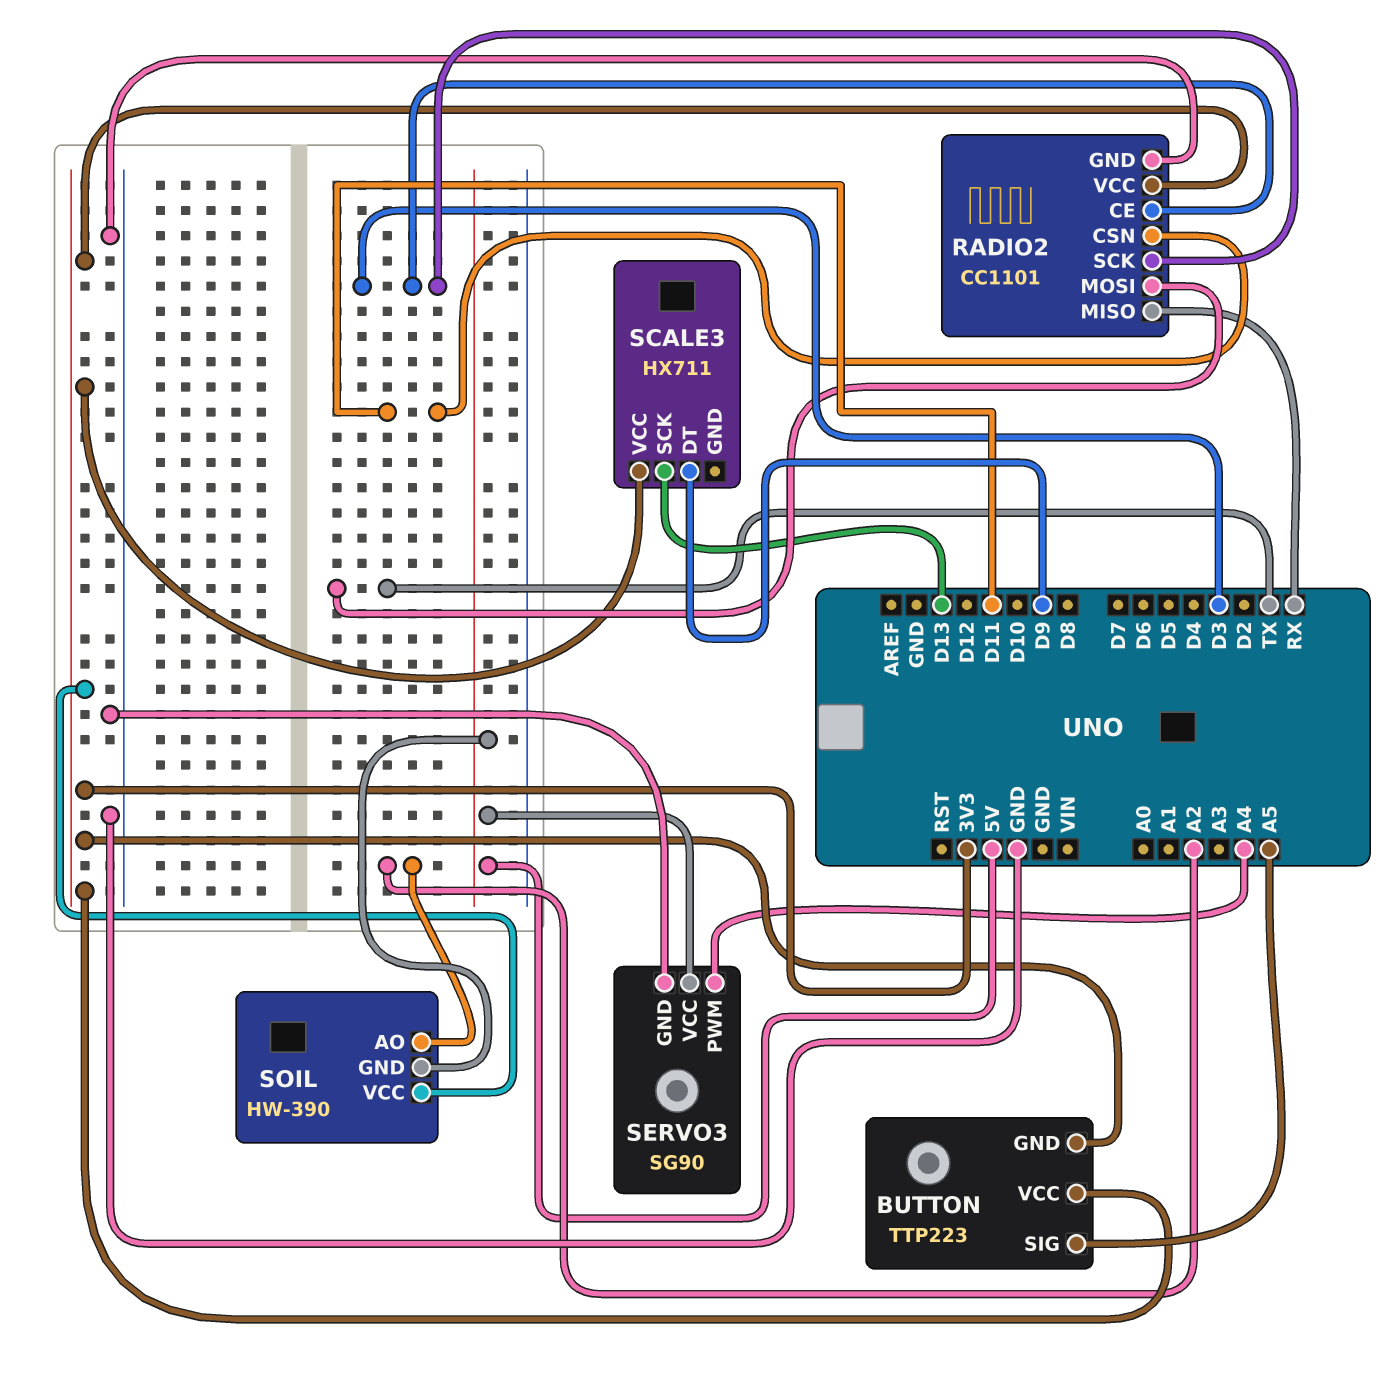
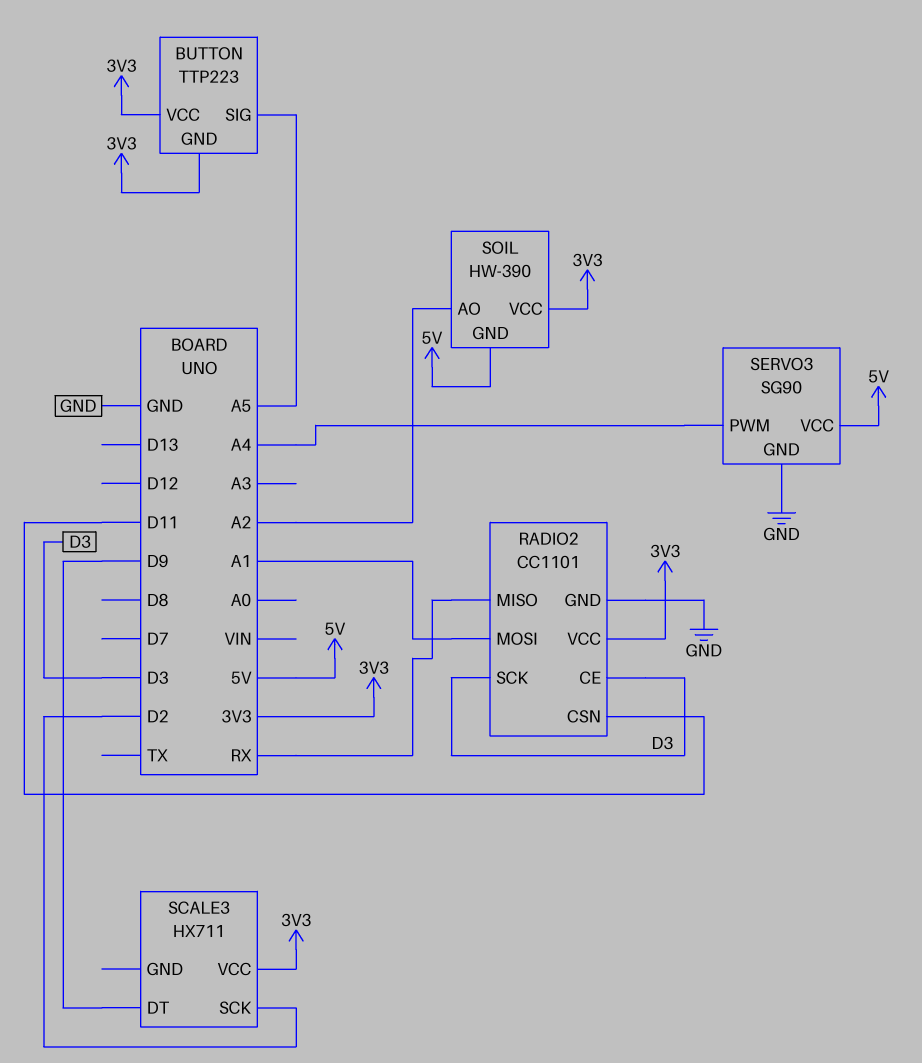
RADIO2 pin MOSI: TX -> A1
SCALE3 pin SCK: D13 -> D2

